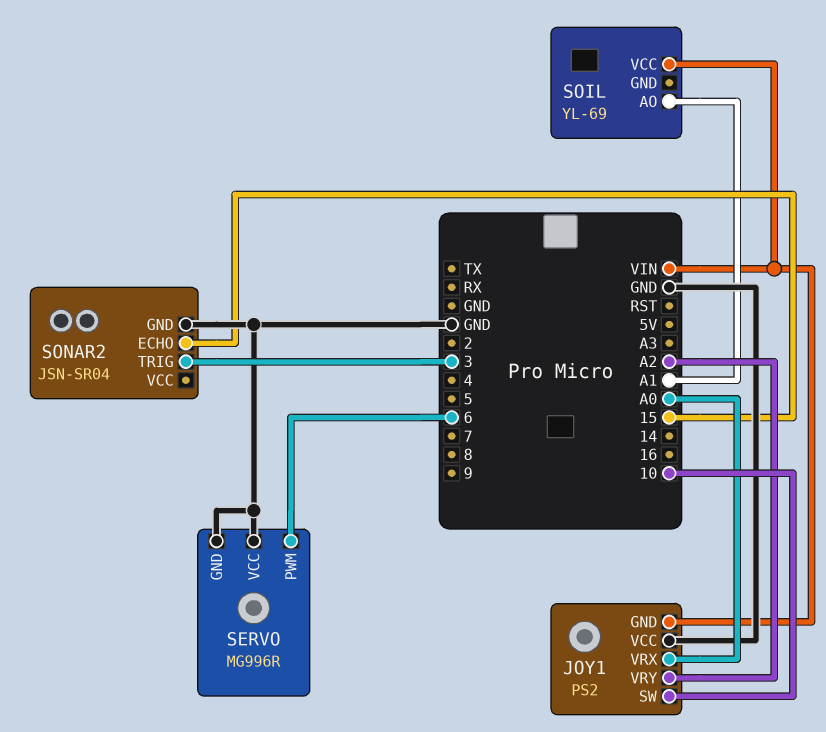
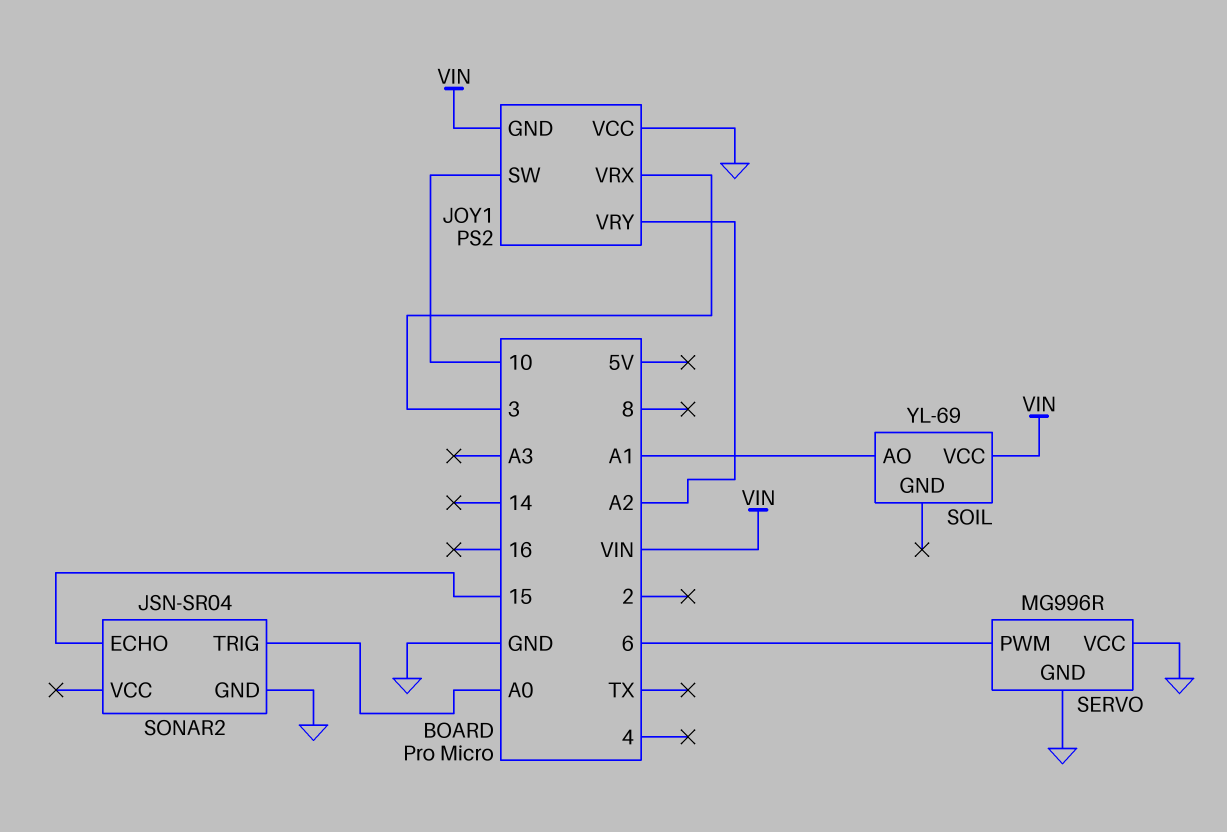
JOY1 pin VRX: A0 -> 3
SONAR2 pin TRIG: 3 -> A0

